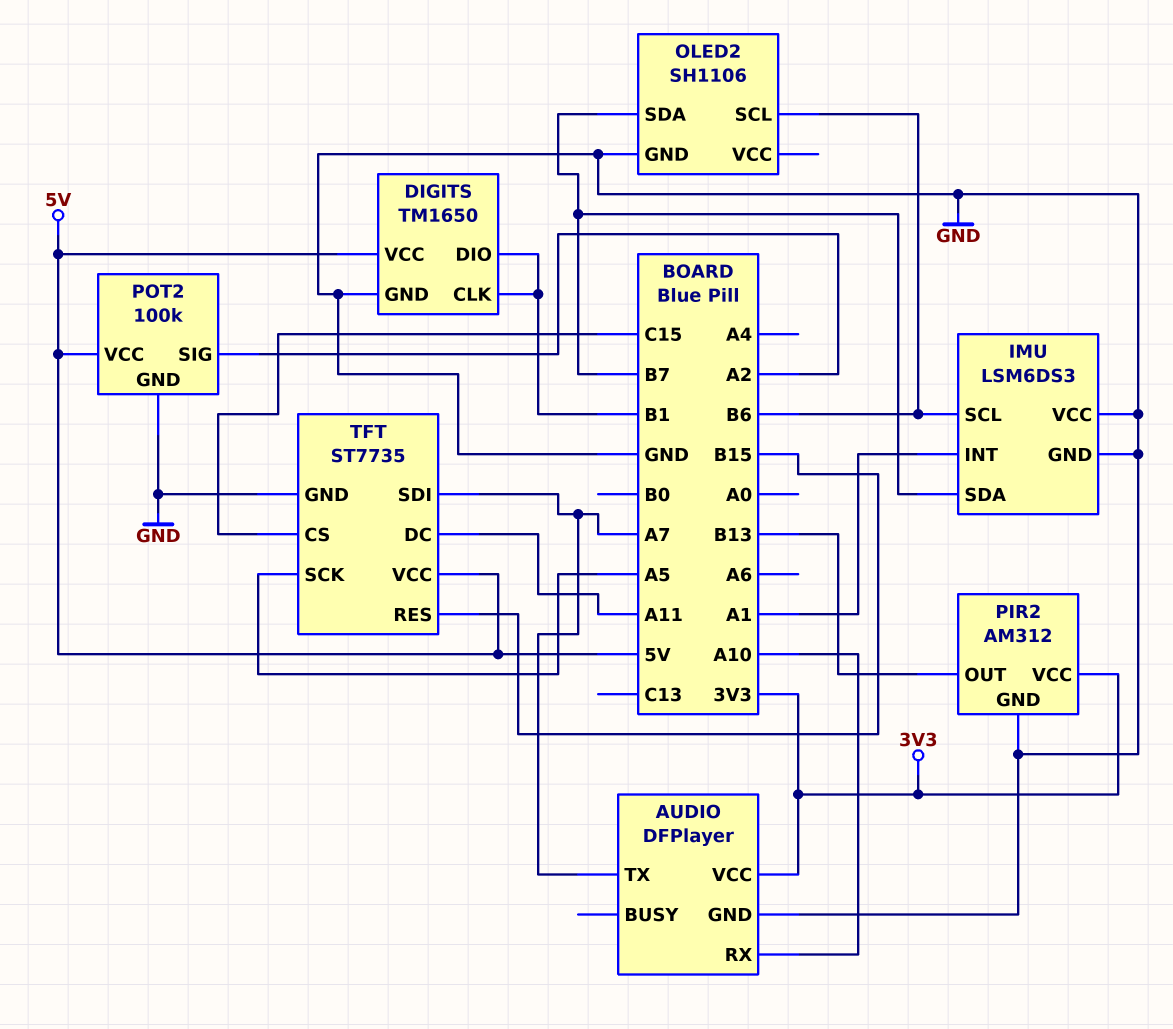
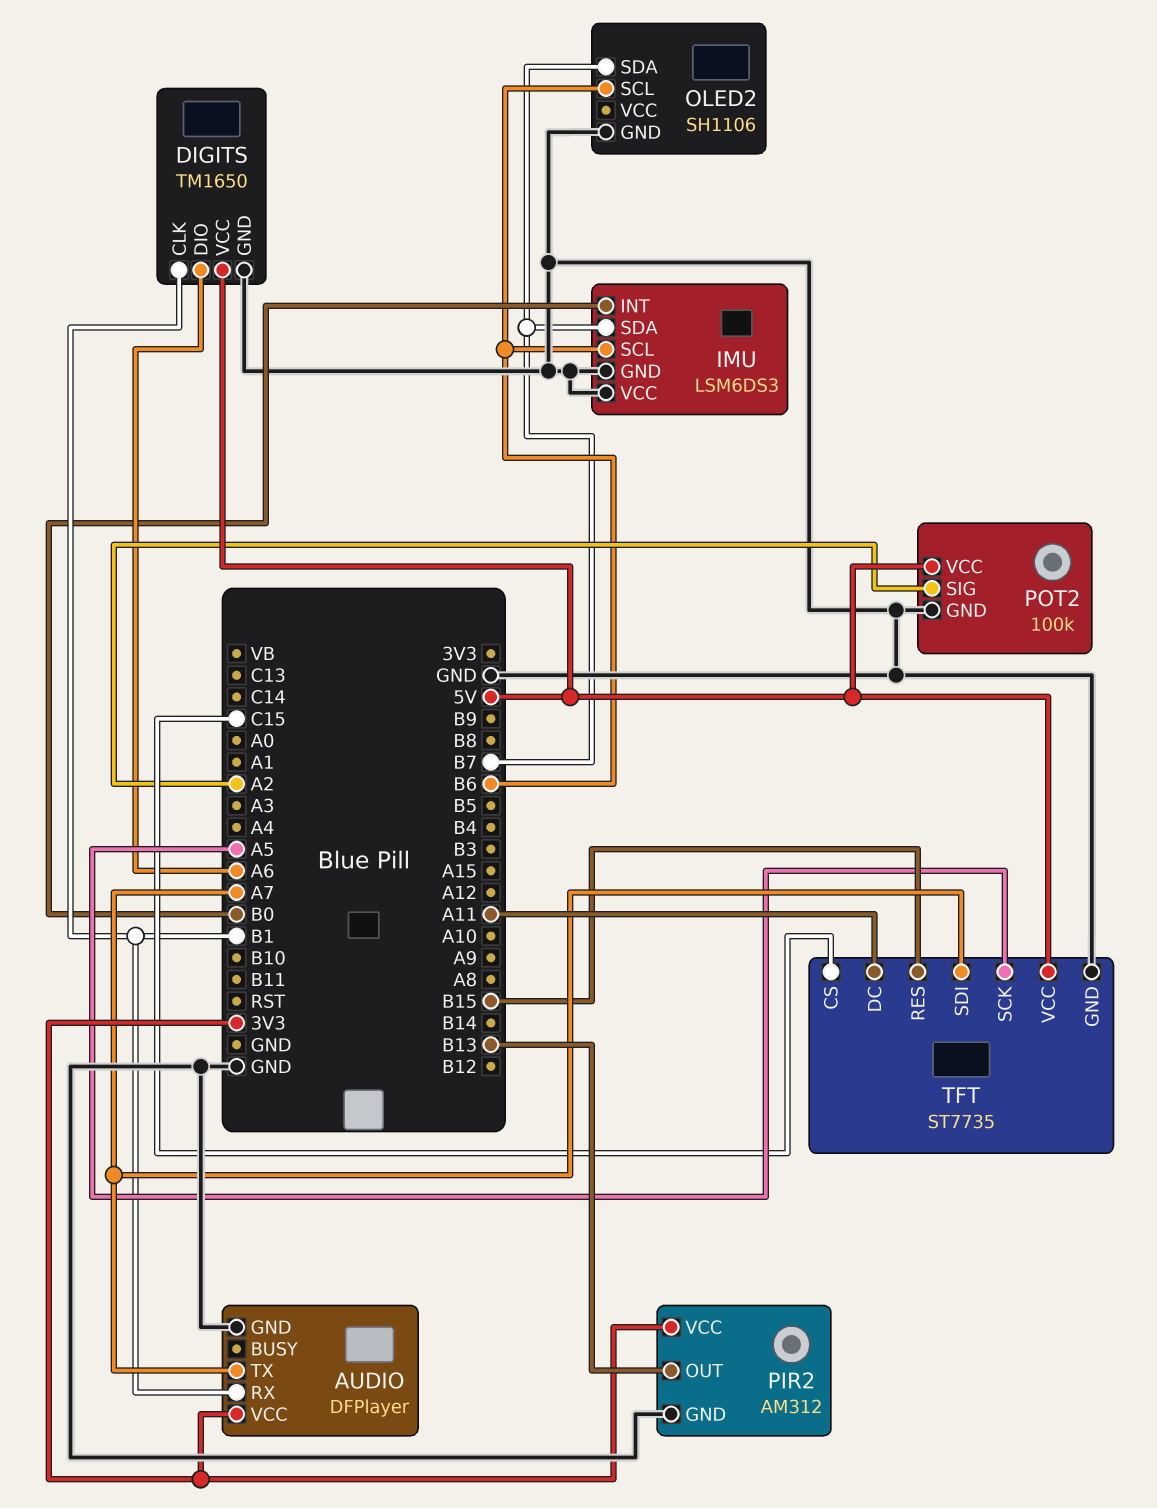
AUDIO pin RX: A10 -> B1
DIGITS pin DIO: B1 -> A6
IMU pin INT: A1 -> B0

